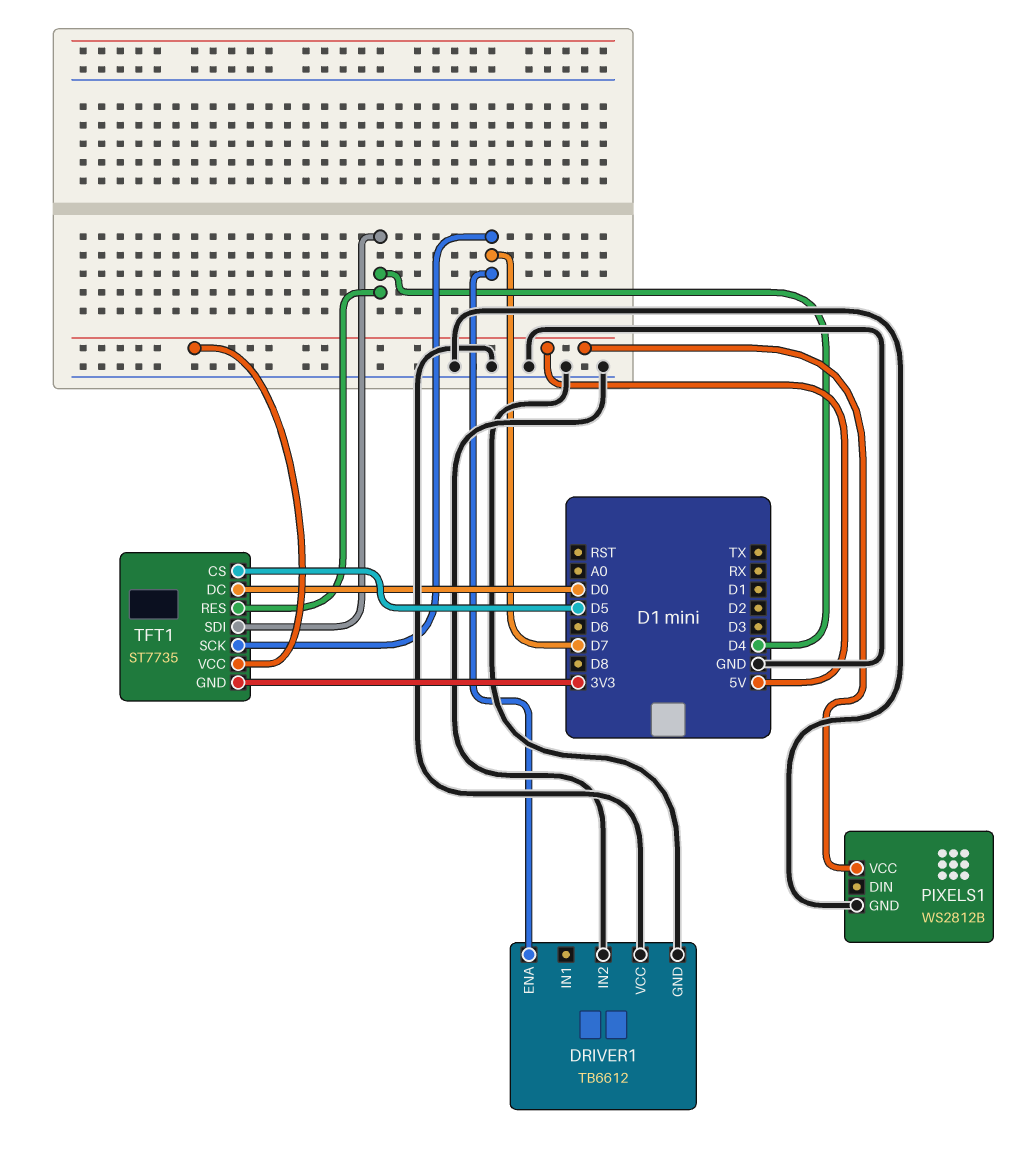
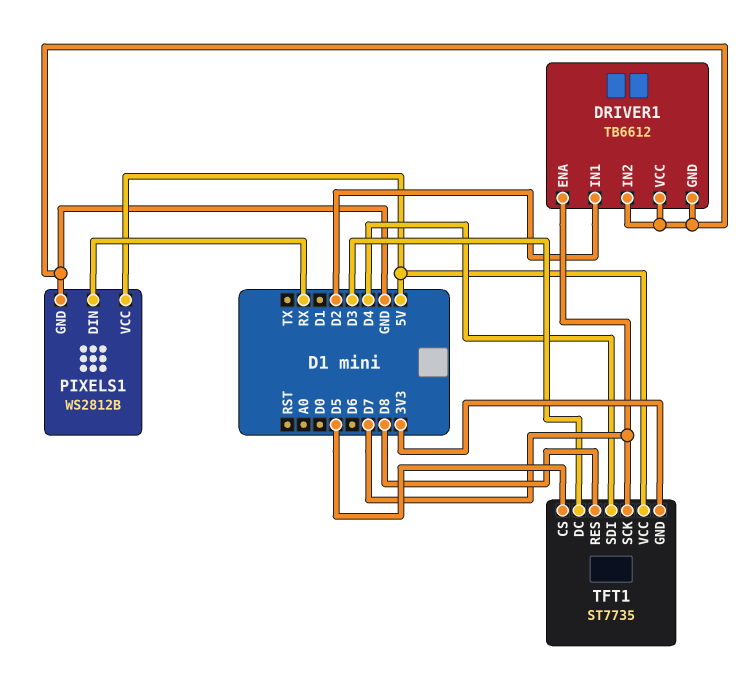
DRIVER1 pin IN1: none -> D2
PIXELS1 pin DIN: none -> RX
TFT1 pin DC: D0 -> D3
TFT1 pin RES: D4 -> D8

